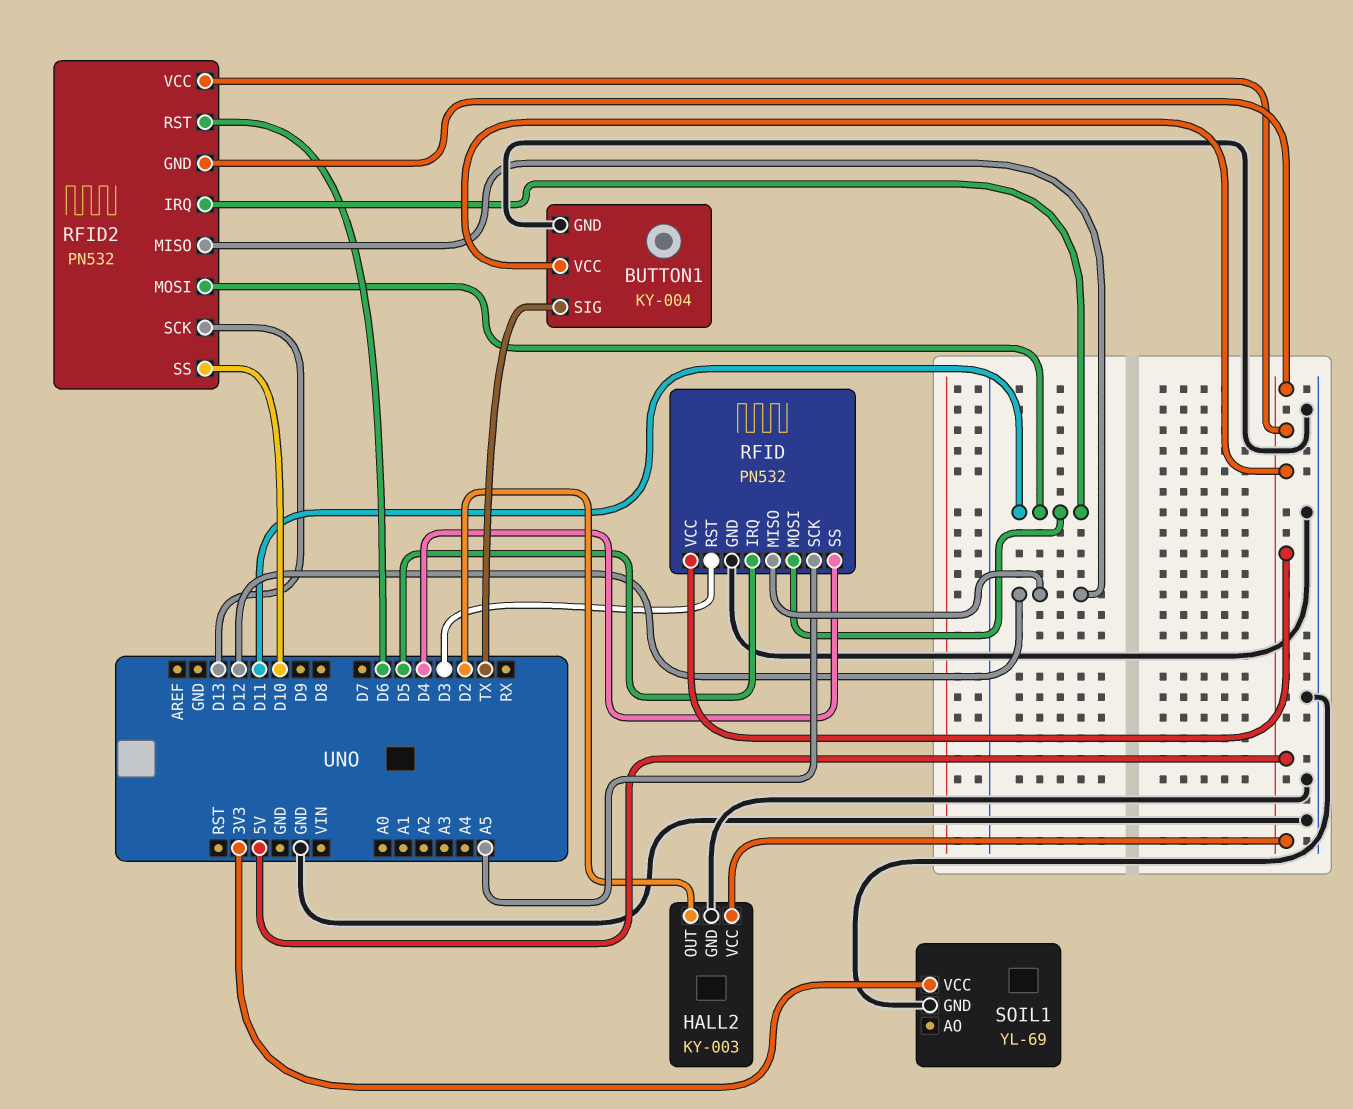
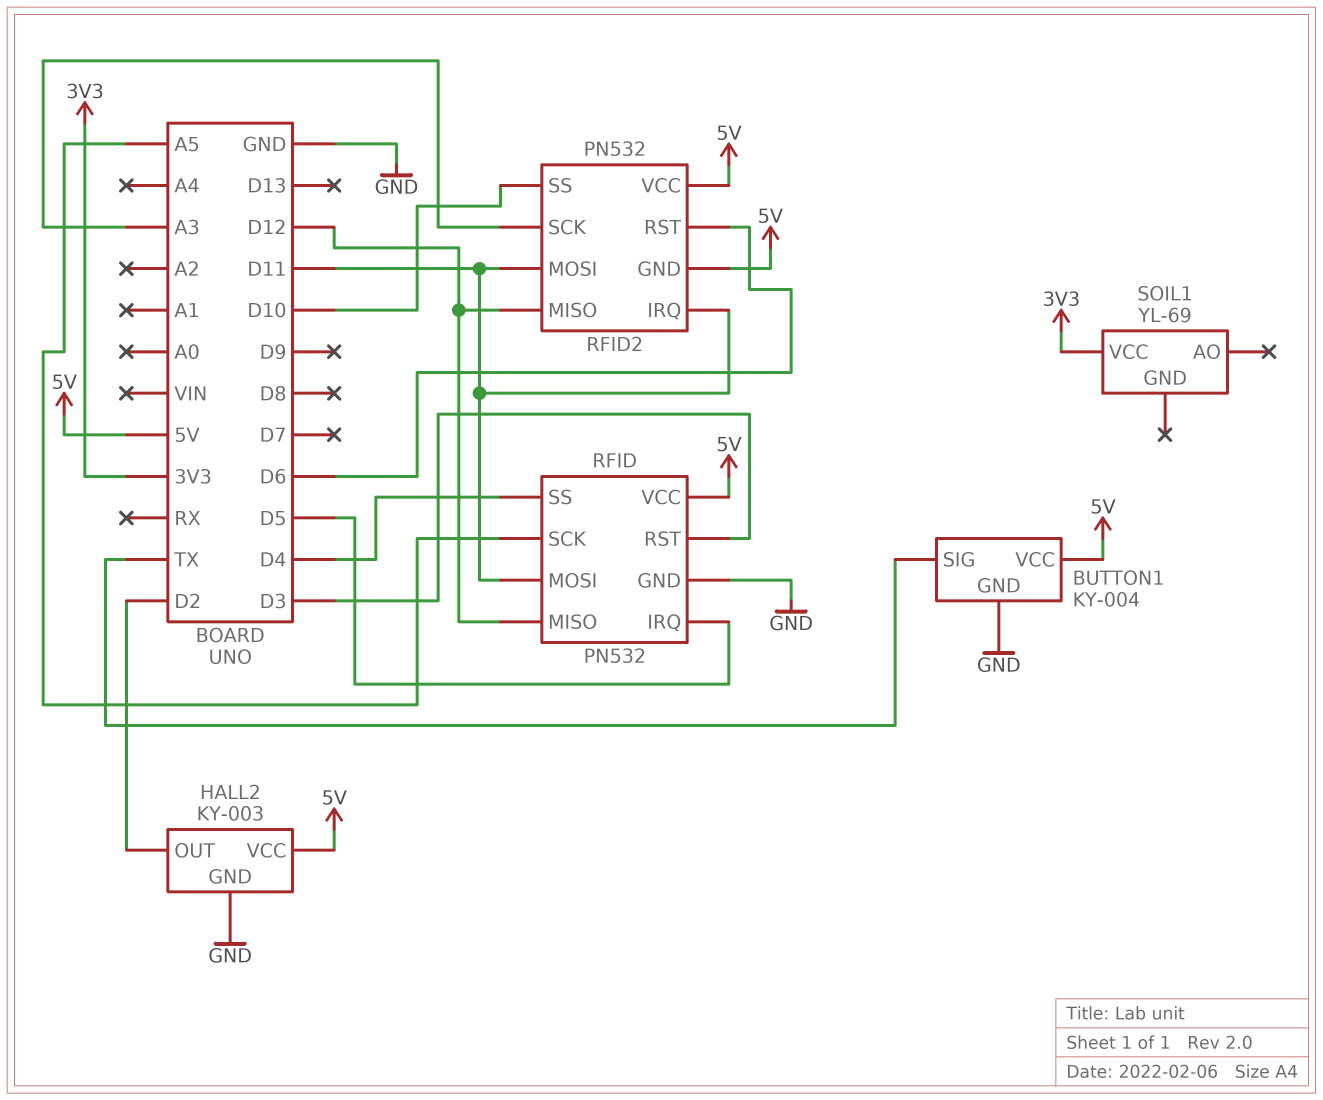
RFID2 pin SCK: D13 -> A3
SOIL1 pin GND: GND -> none

